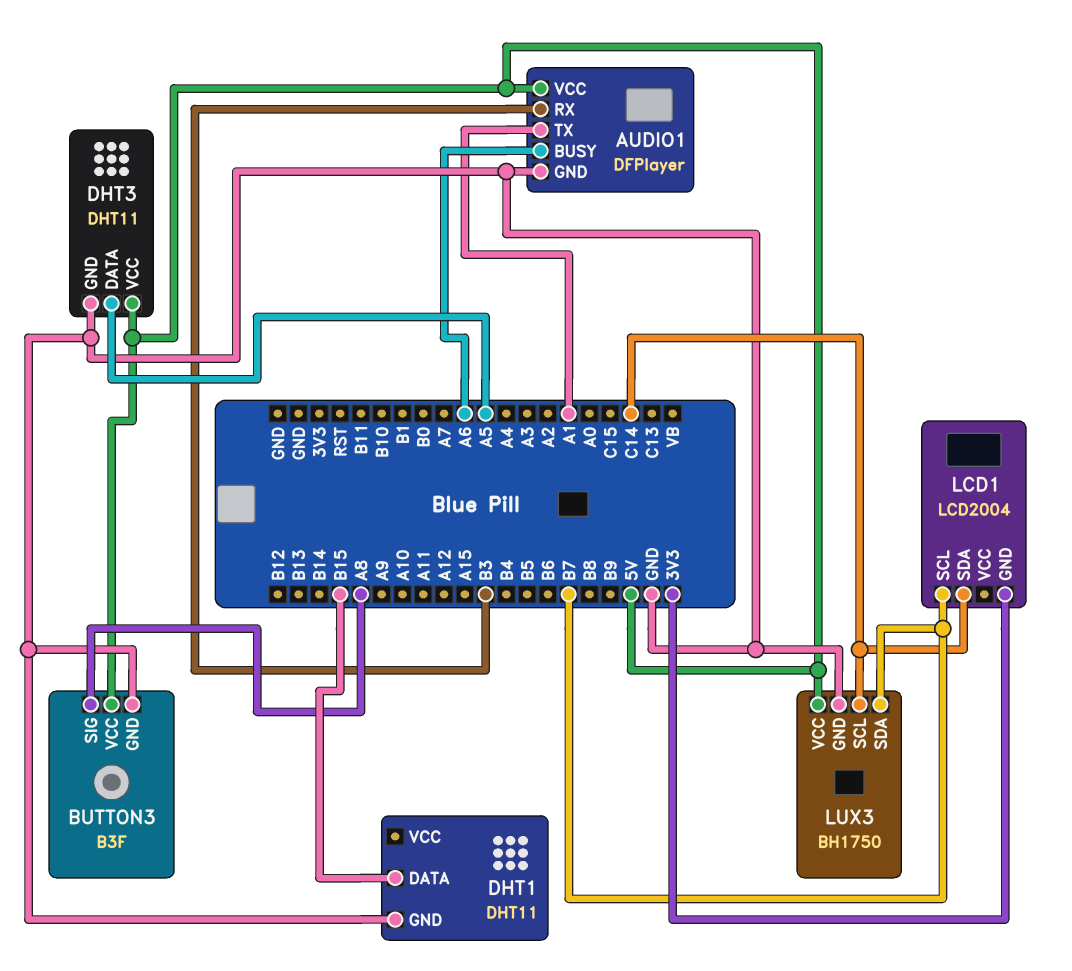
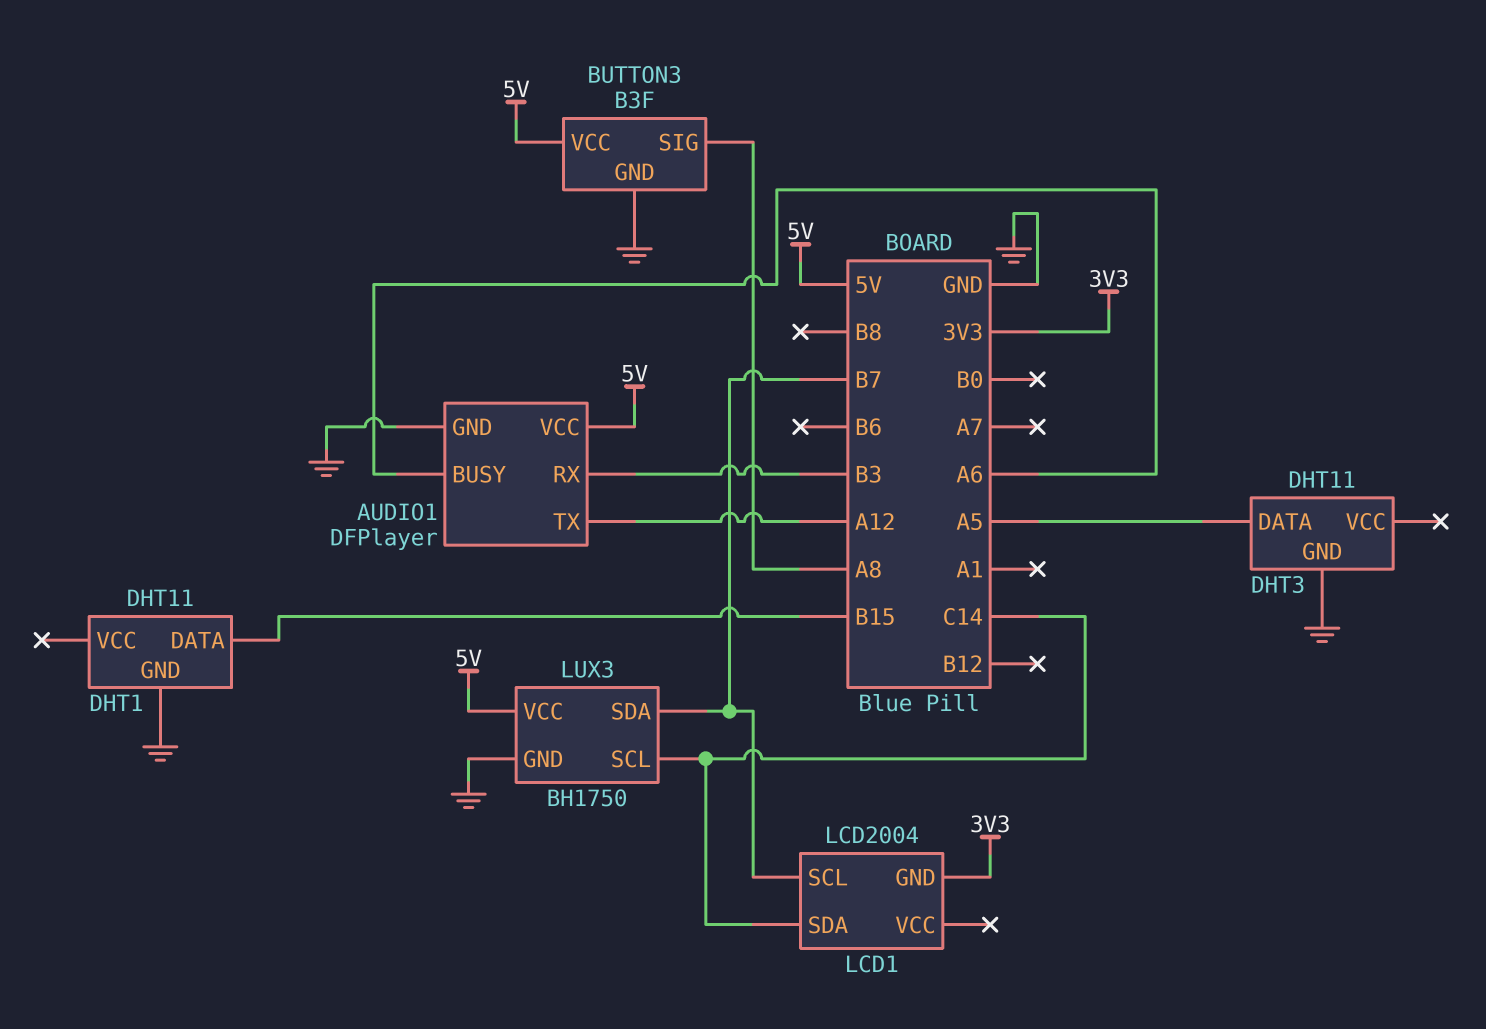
AUDIO1 pin TX: A1 -> A12
DHT3 pin VCC: 5V -> none

